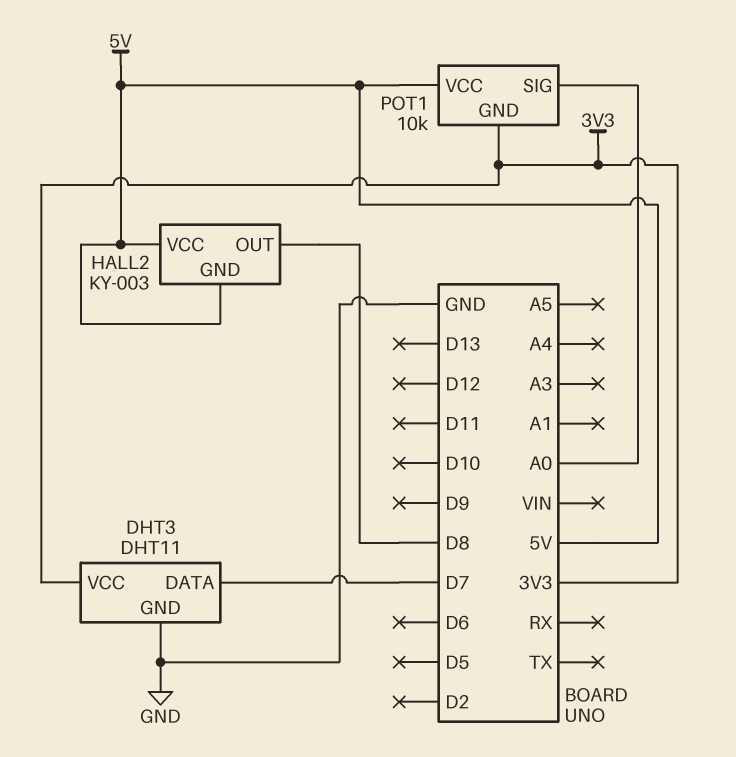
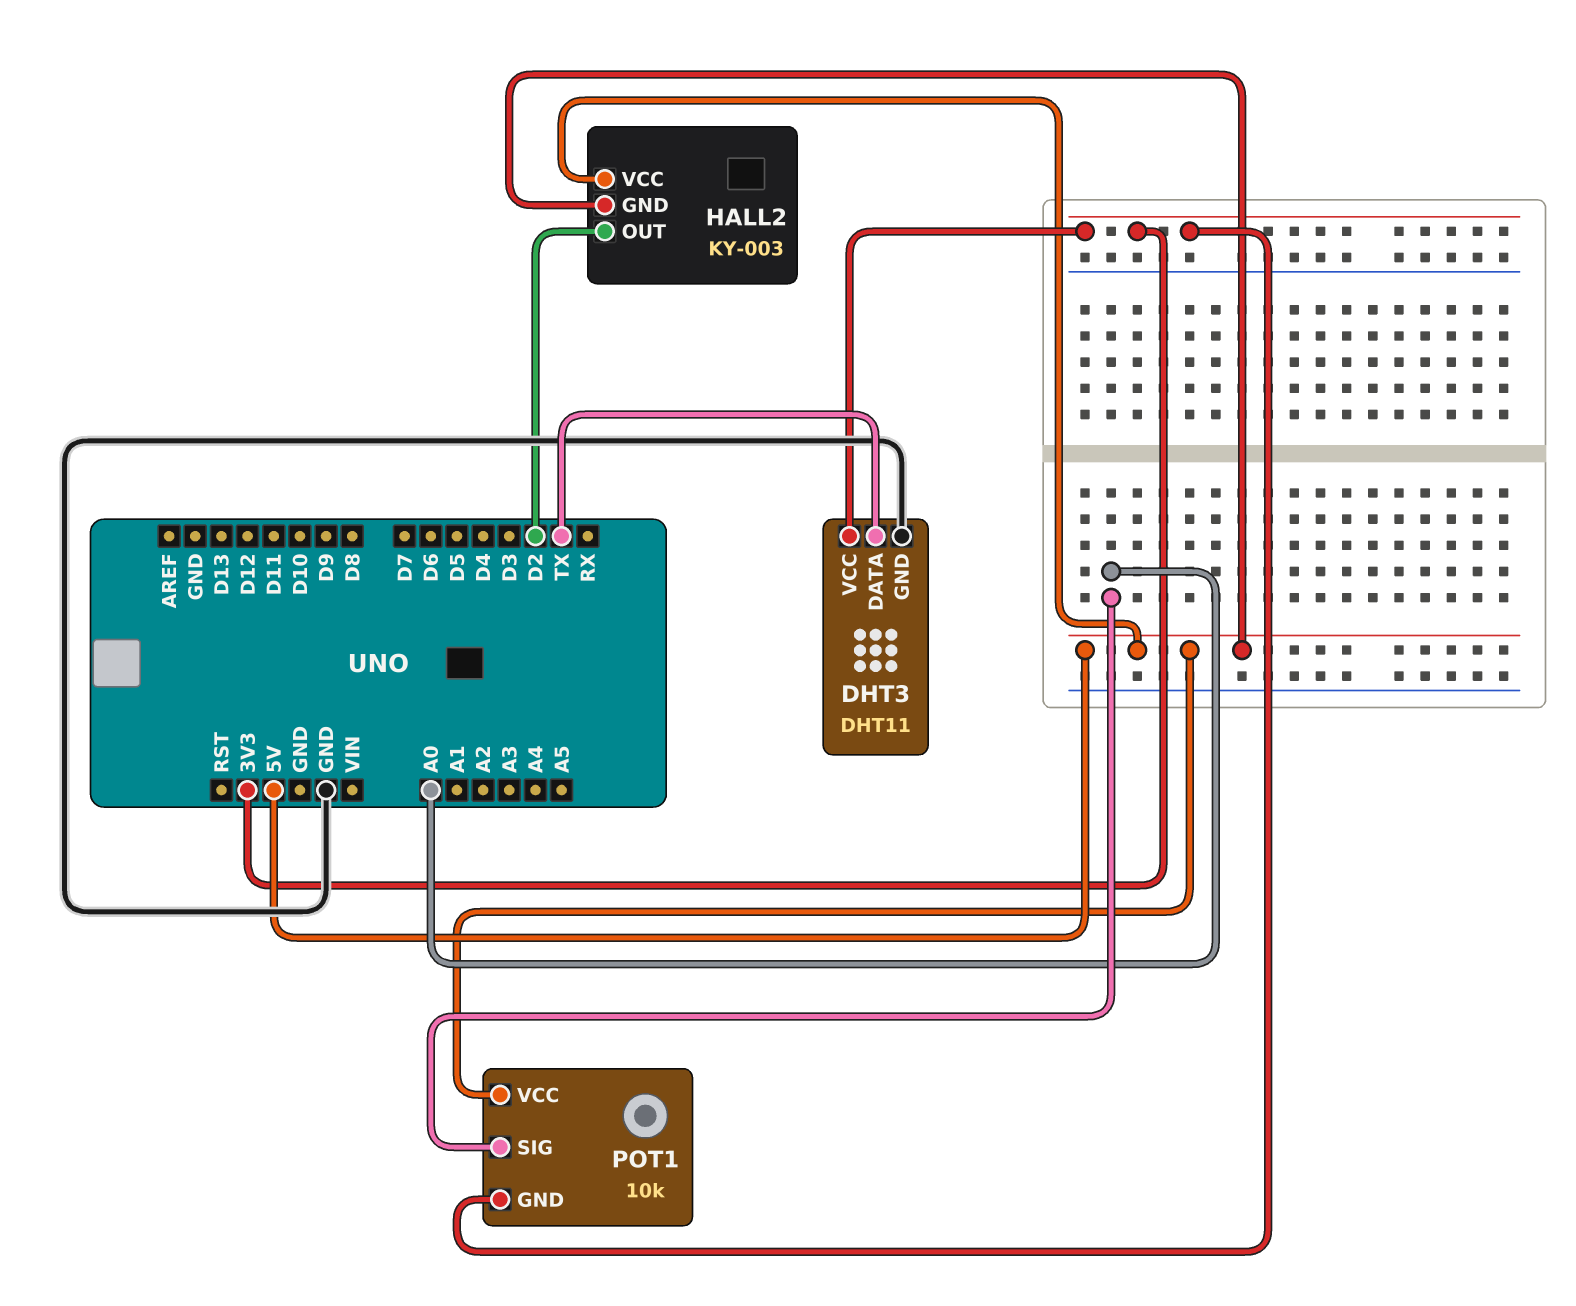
DHT3 pin DATA: D7 -> TX
HALL2 pin OUT: D8 -> D2

